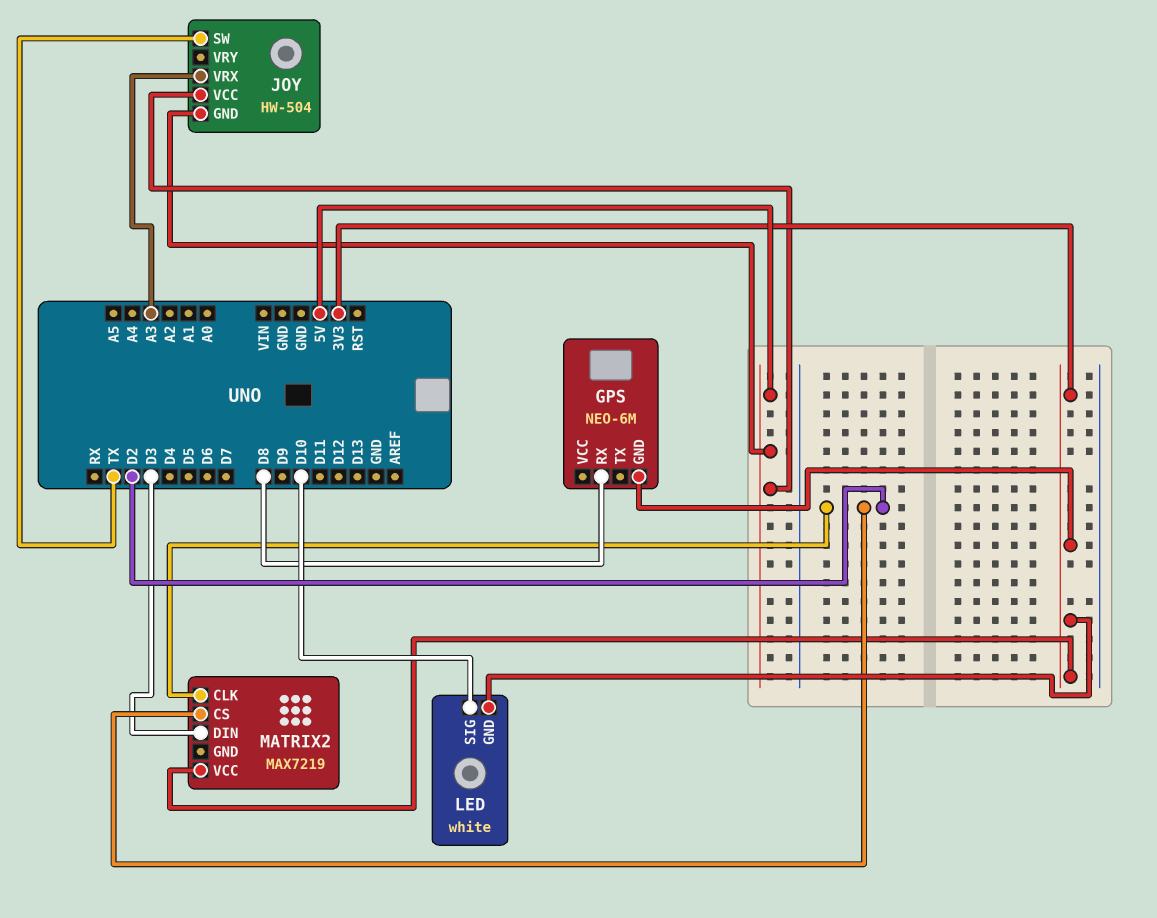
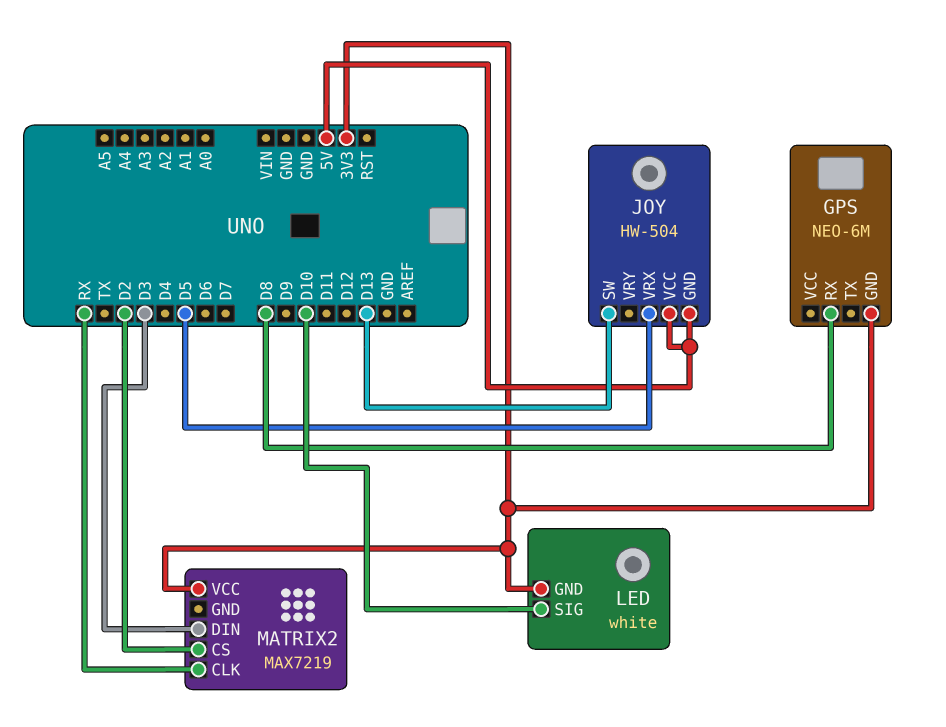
JOY pin SW: TX -> D13
JOY pin VRX: A3 -> D5
MATRIX2 pin CLK: D2 -> RX

